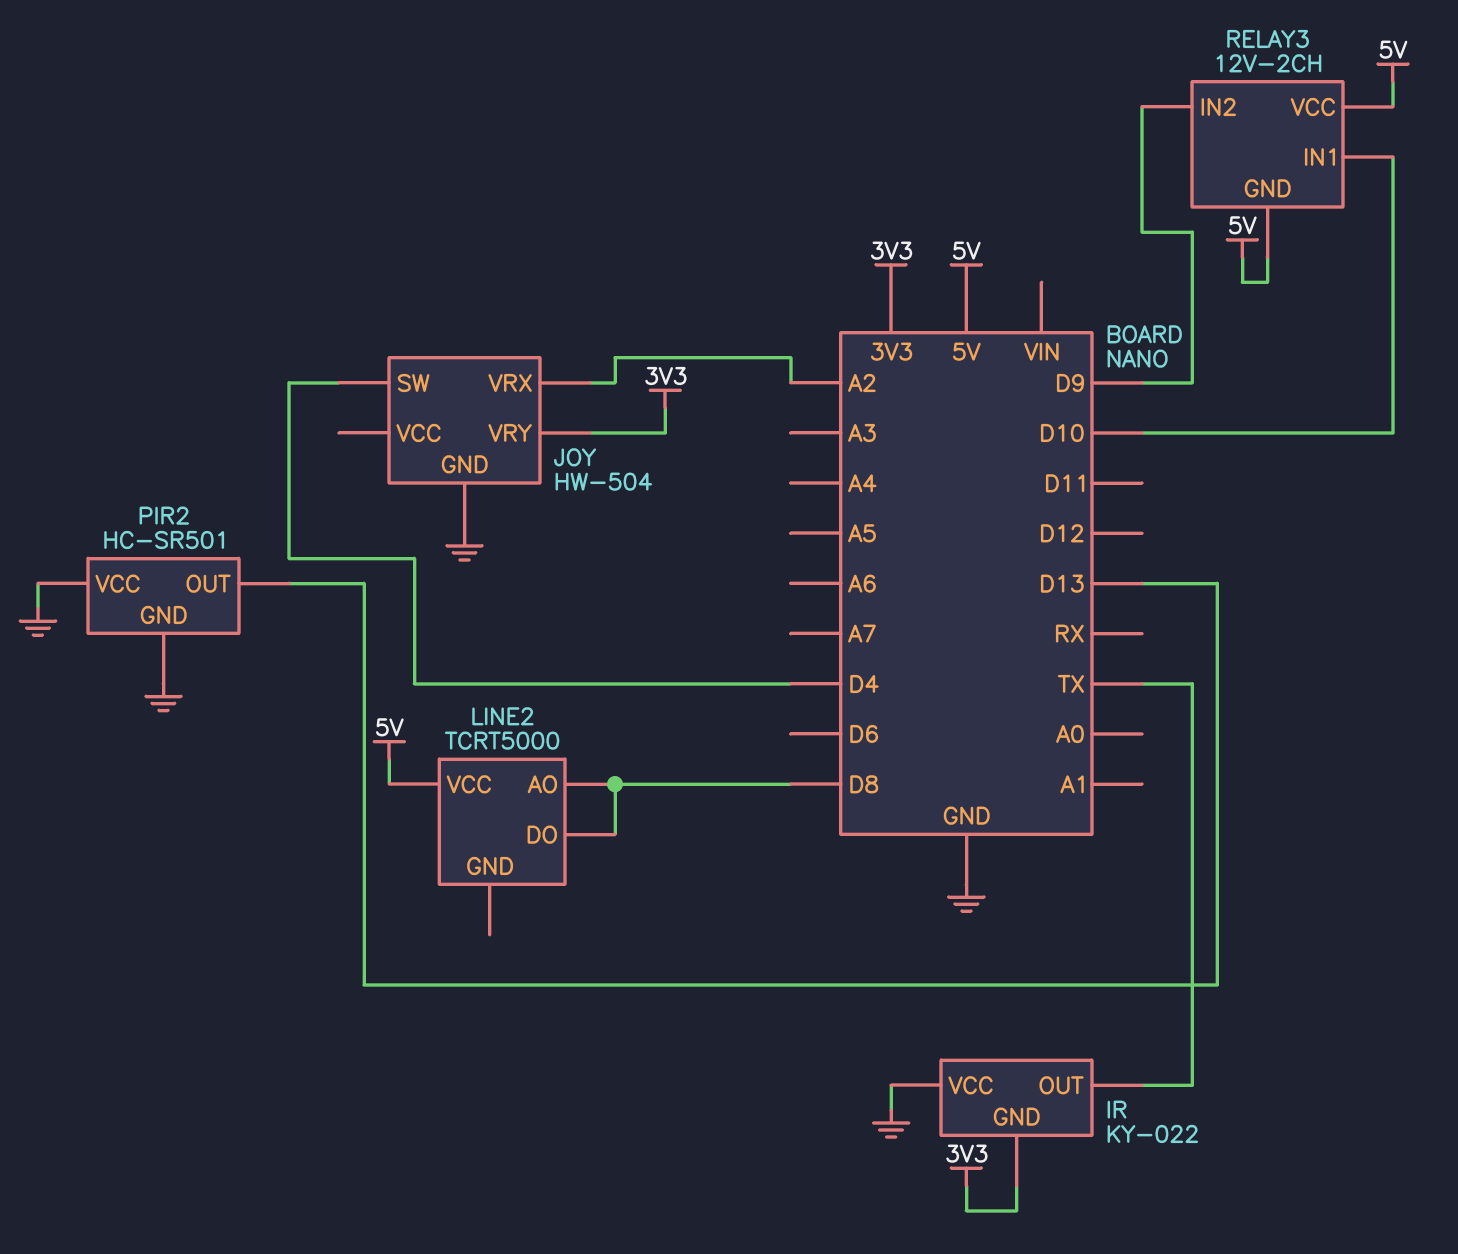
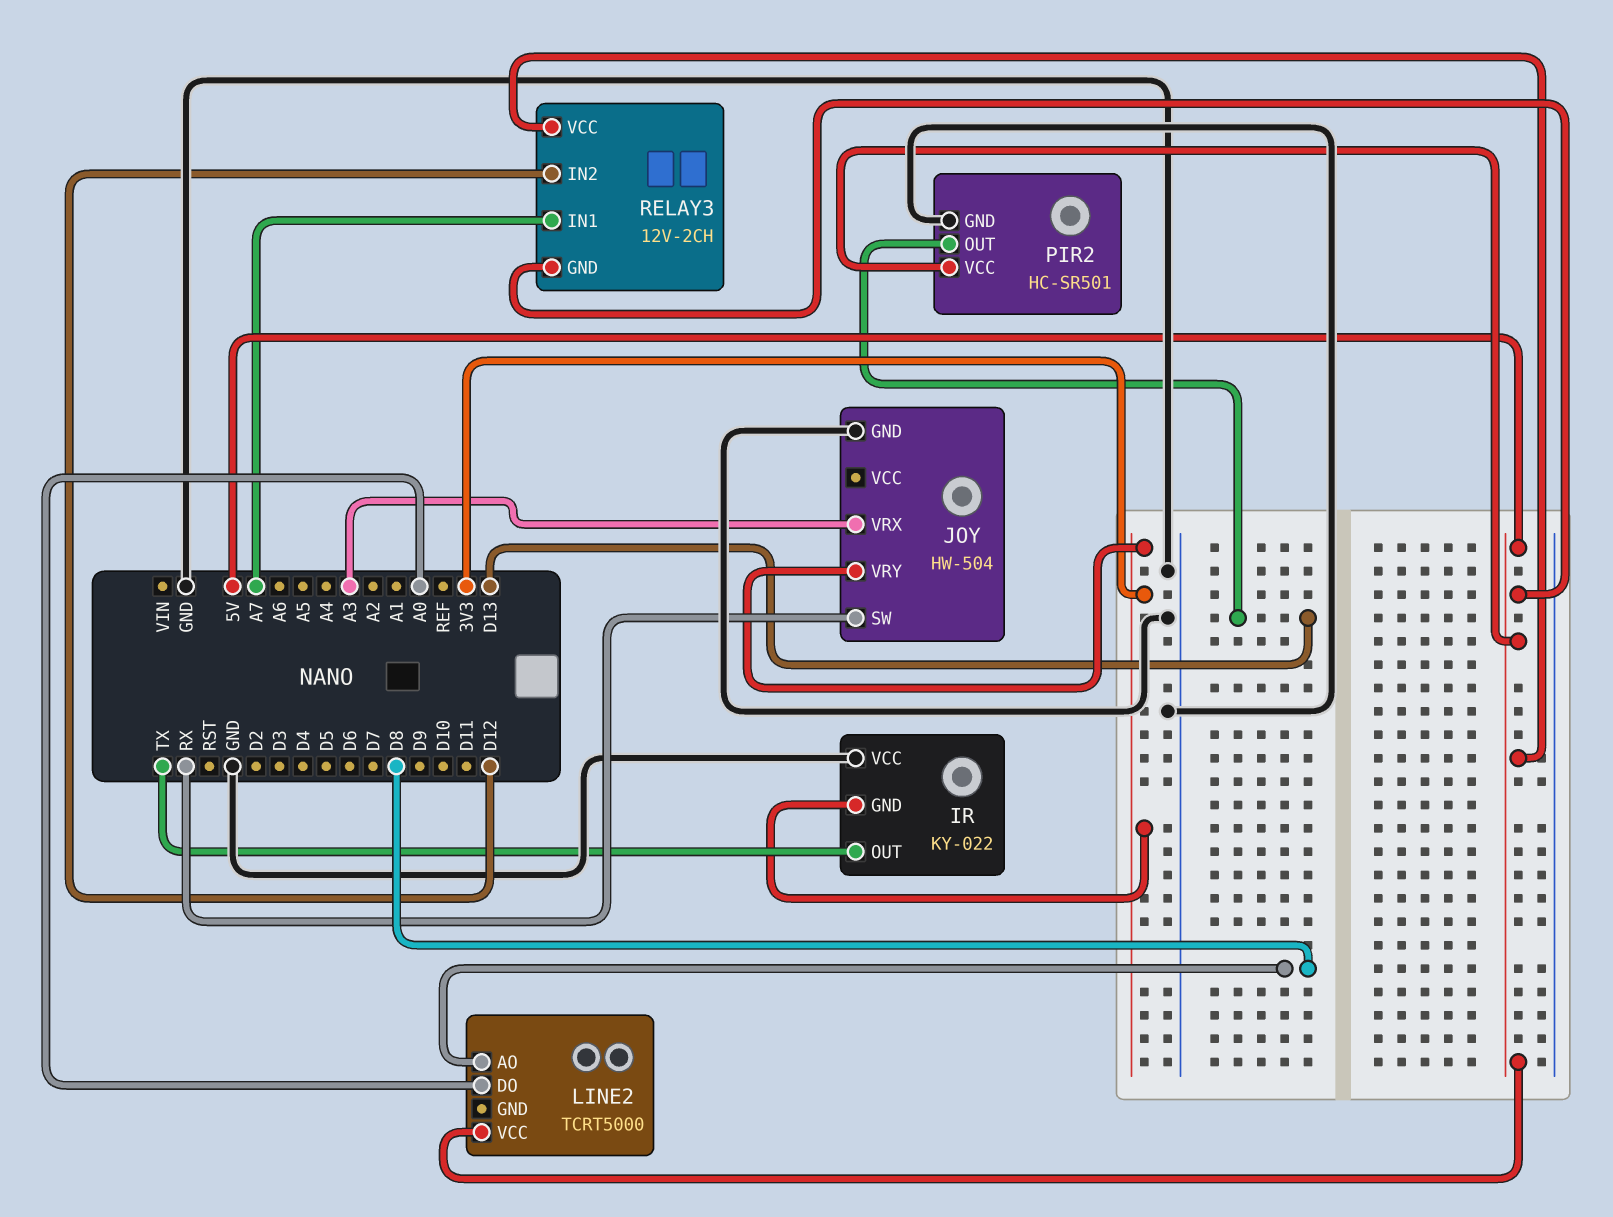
JOY pin SW: D4 -> RX
JOY pin VRX: A2 -> A3
LINE2 pin DO: D8 -> A0
PIR2 pin VCC: GND -> 5V
RELAY3 pin IN1: D10 -> A7
RELAY3 pin IN2: D9 -> D12

